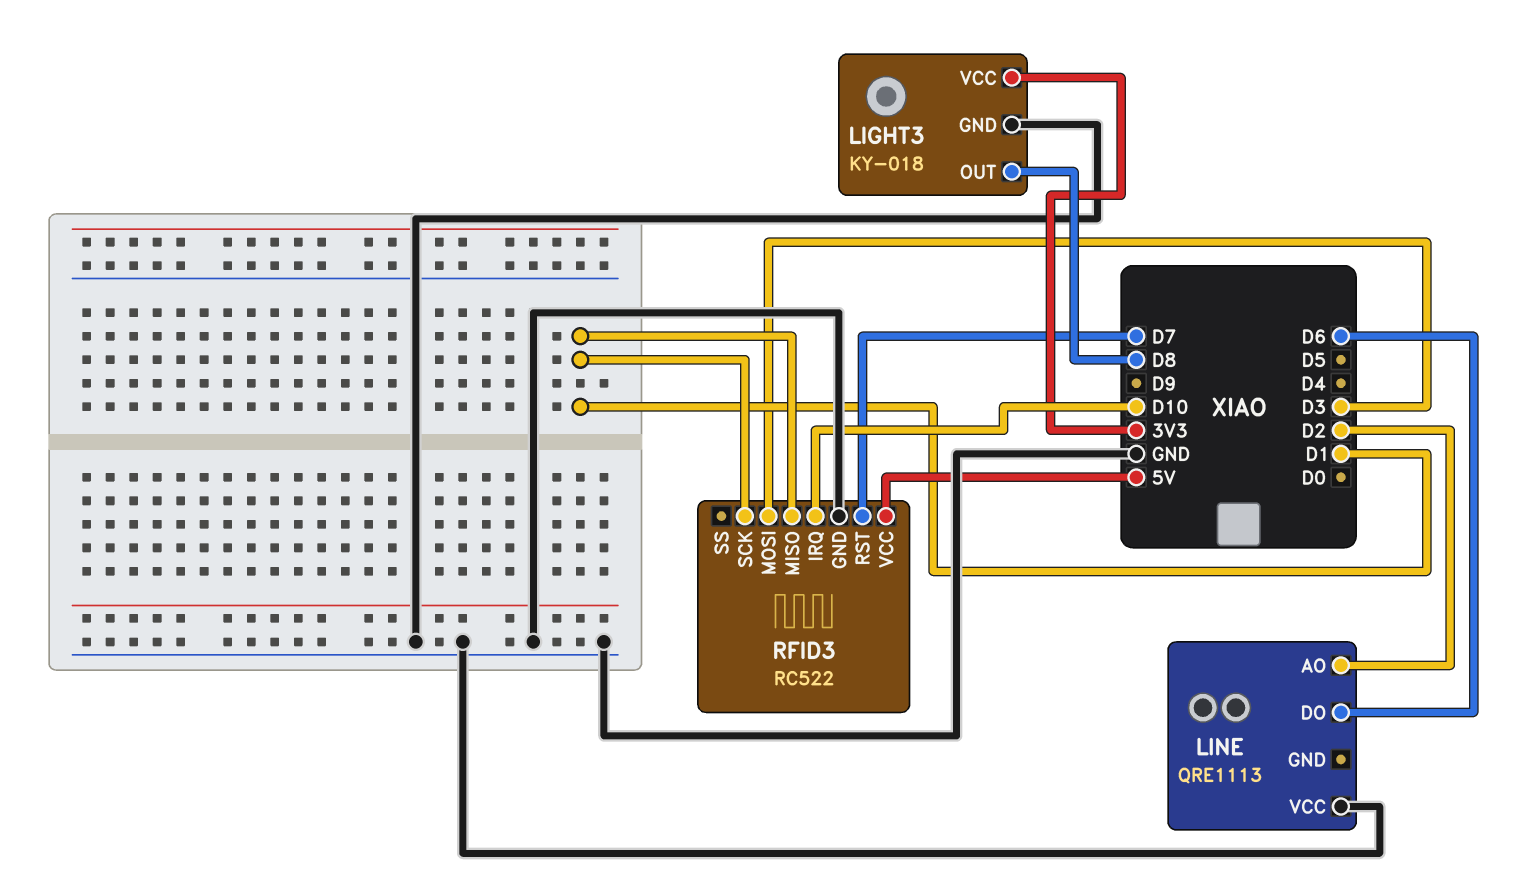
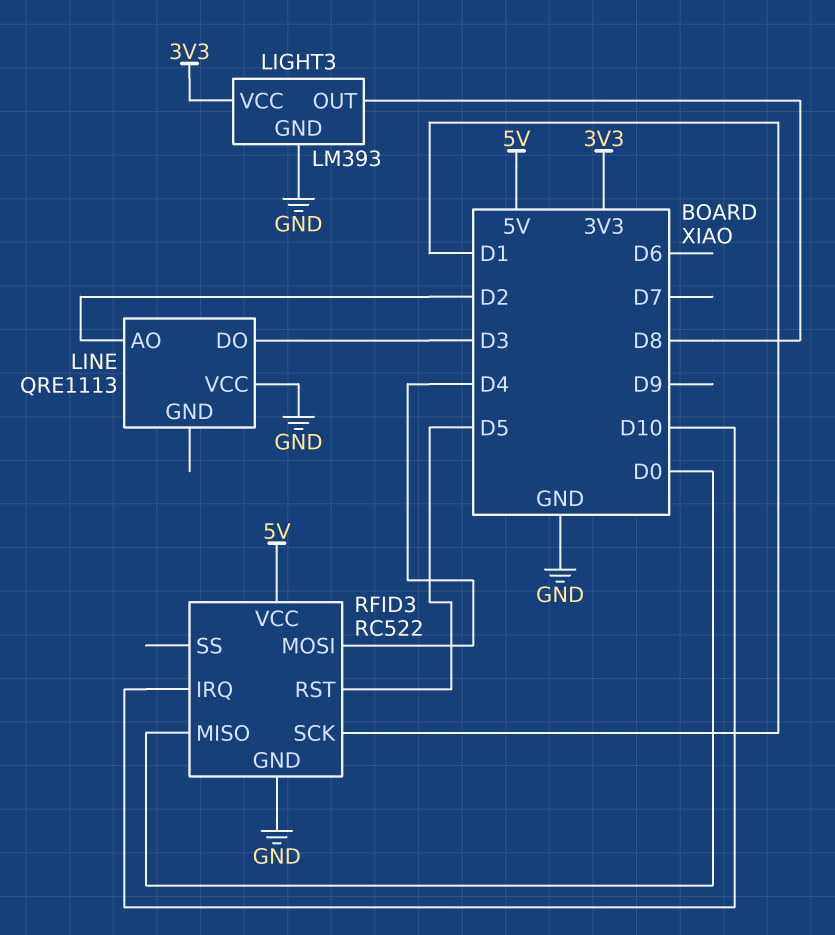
LIGHT3: KY-018 -> LM393
LINE pin DO: D6 -> D3
RFID3 pin MISO: D1 -> D0
RFID3 pin MOSI: D3 -> D4
RFID3 pin RST: D7 -> D5

